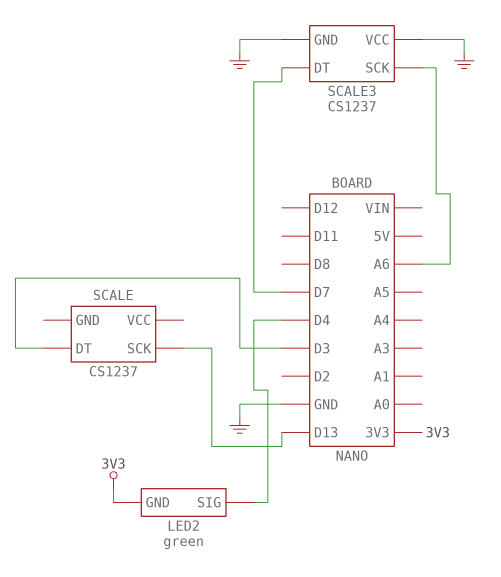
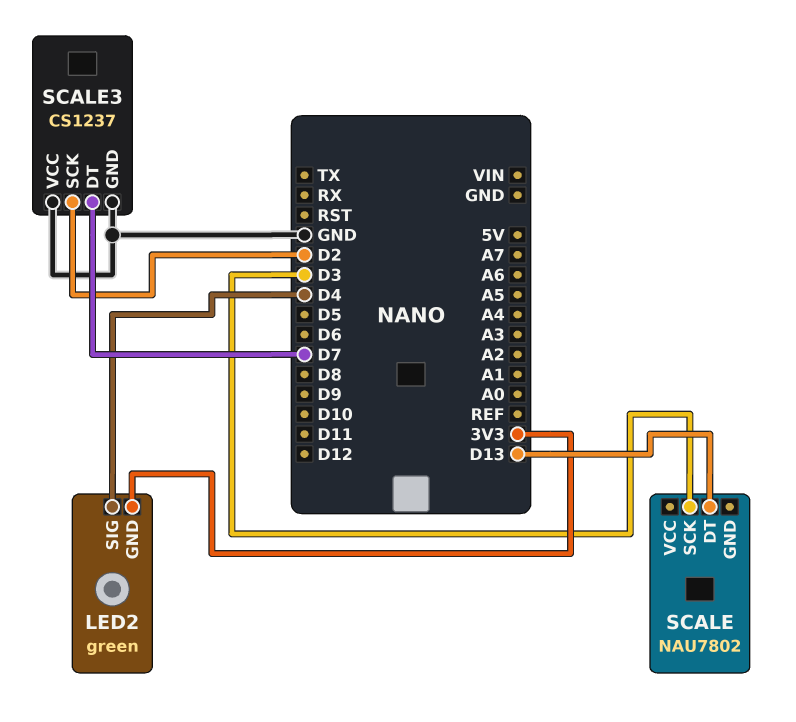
SCALE: CS1237 -> NAU7802
SCALE pin DT: D3 -> D13
SCALE pin SCK: D13 -> D3
SCALE3 pin SCK: A6 -> D2

